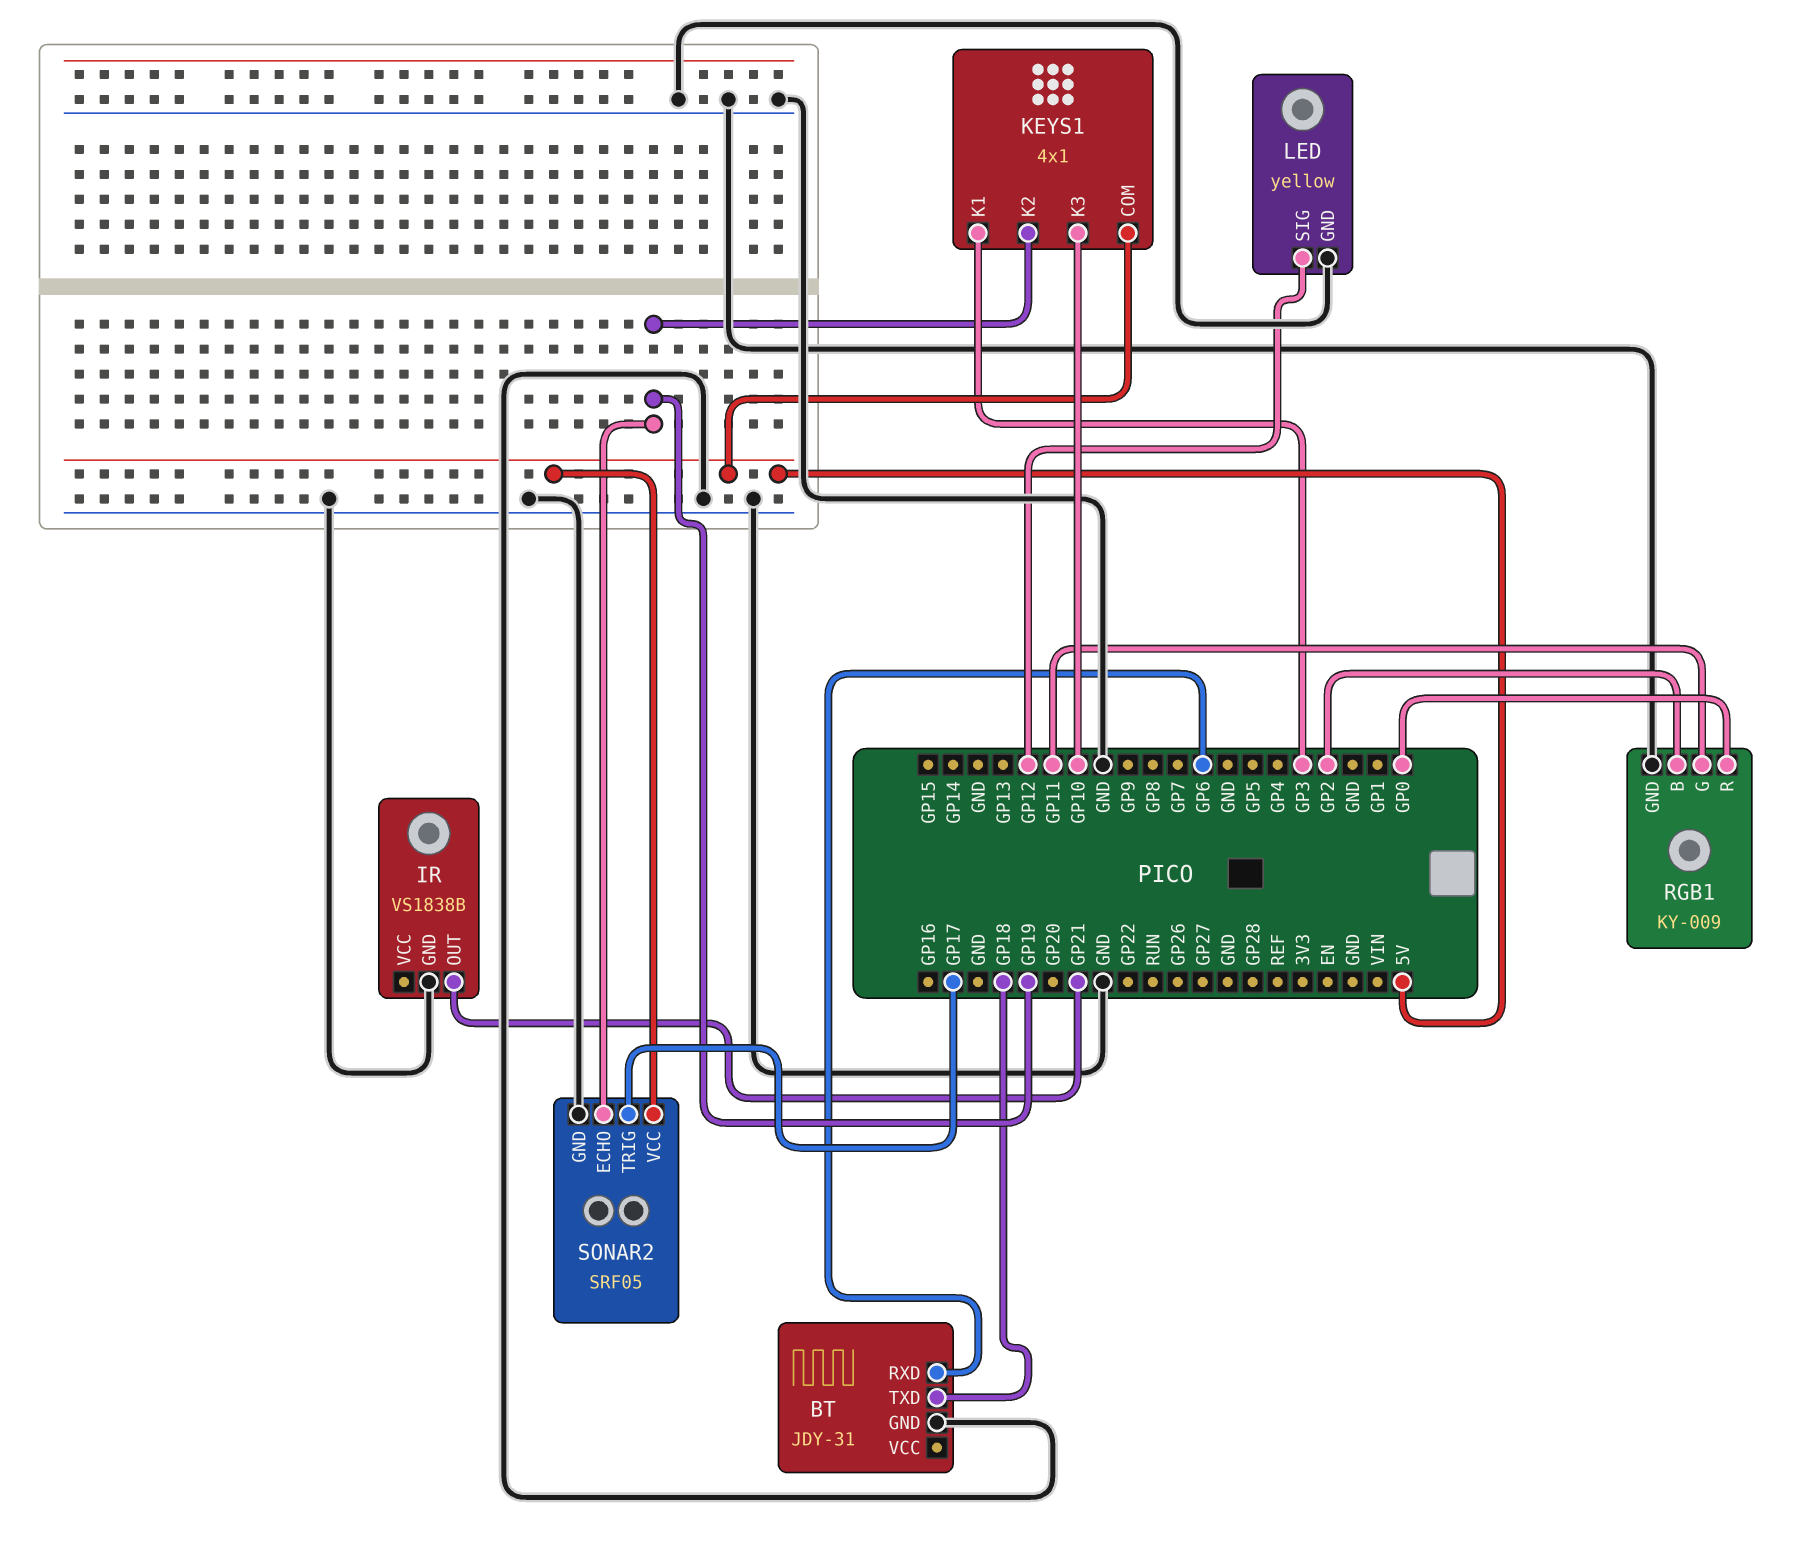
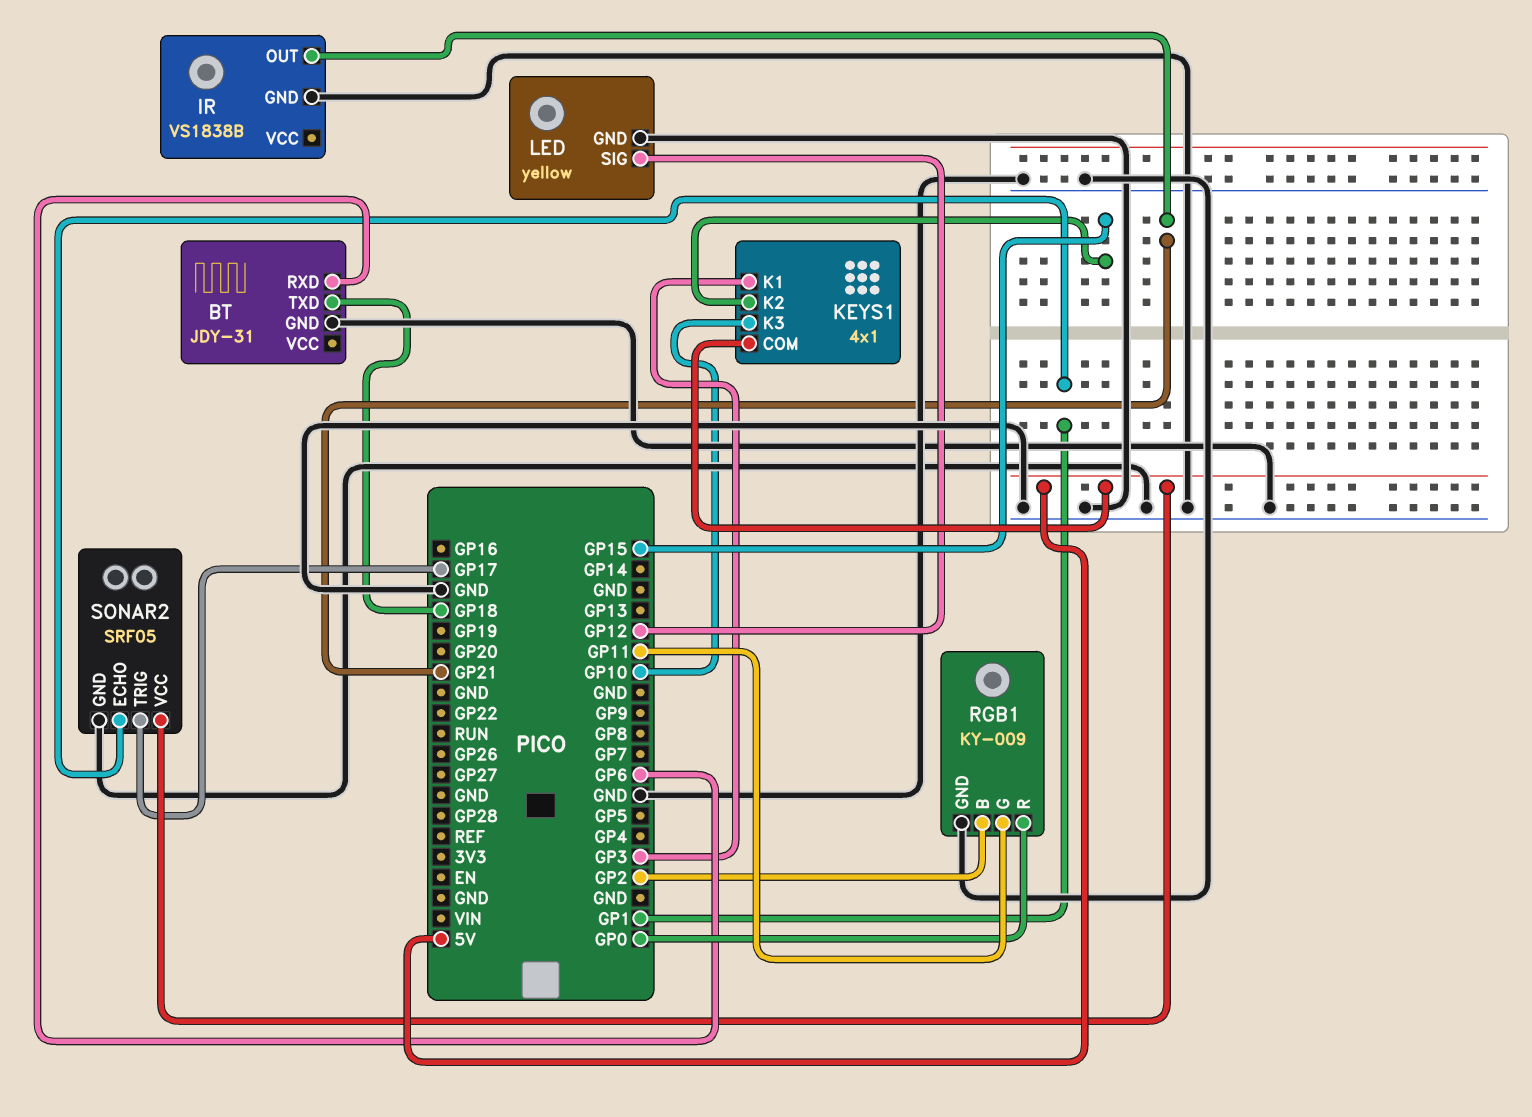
KEYS1 pin K2: GP19 -> GP15
SONAR2 pin ECHO: GP19 -> GP1

